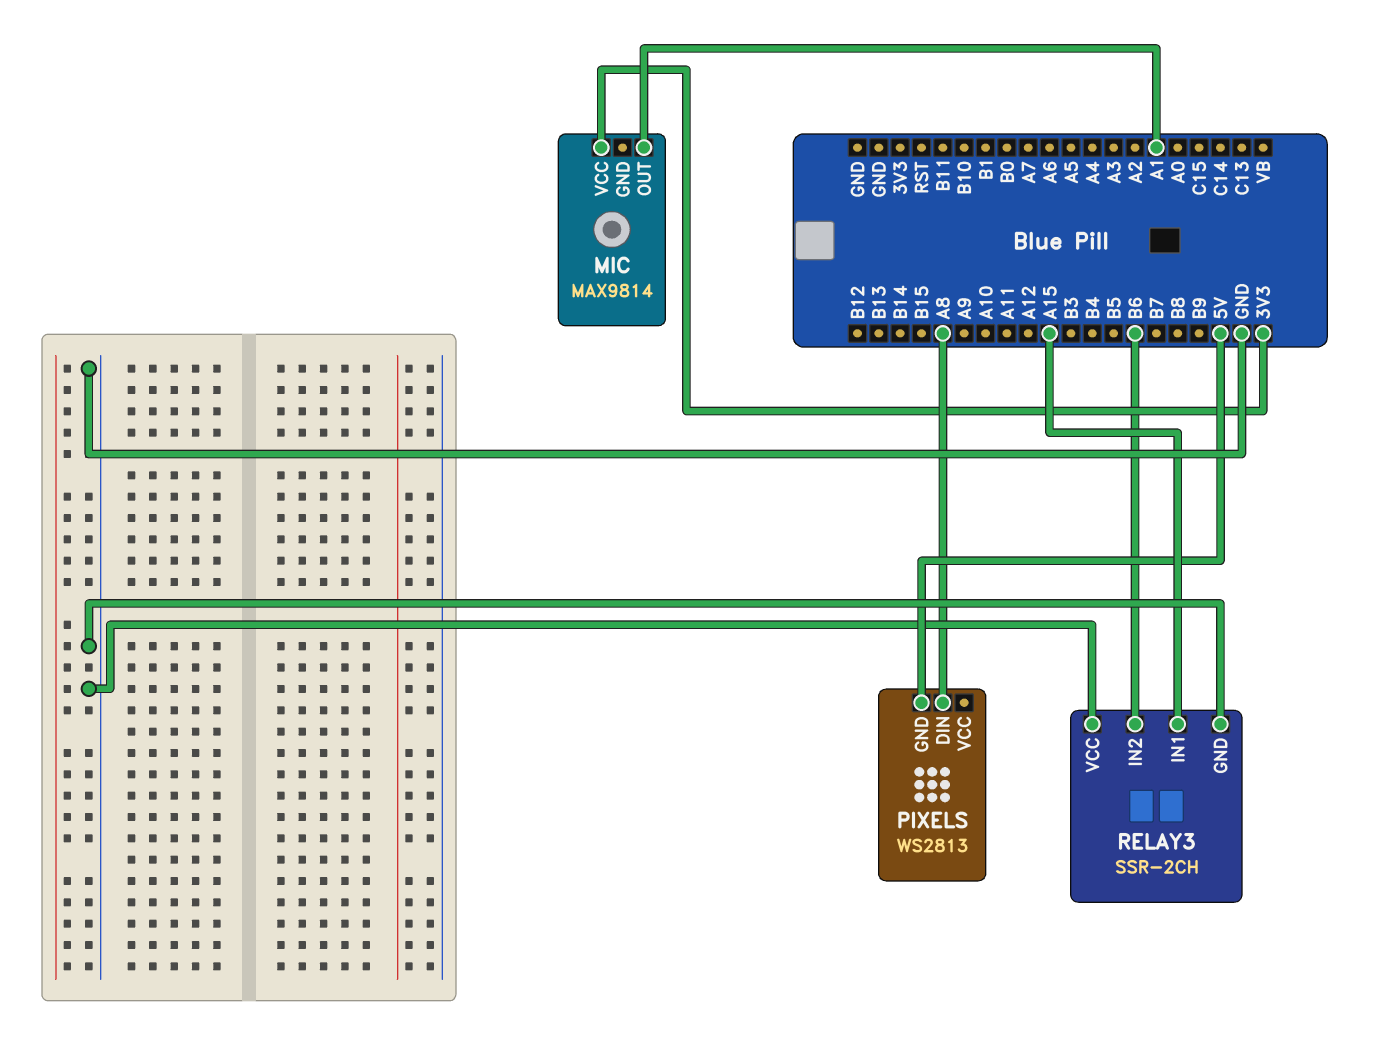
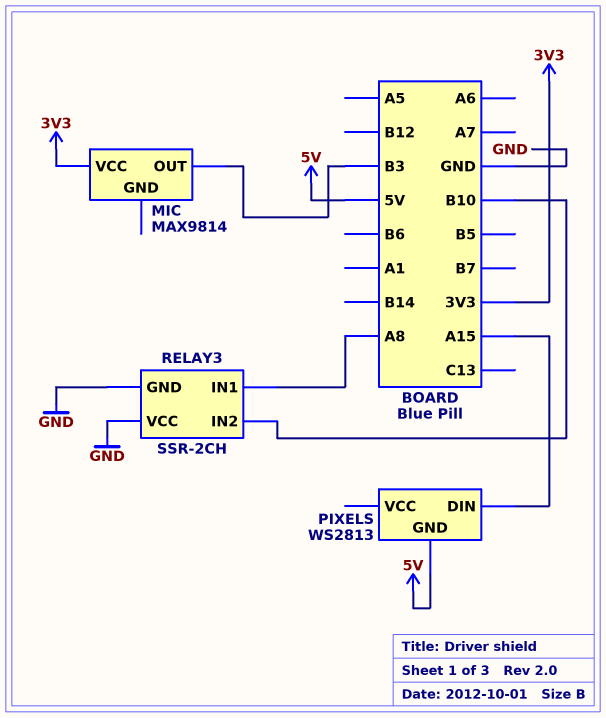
MIC pin OUT: A1 -> B3
PIXELS pin DIN: A8 -> A15
RELAY3 pin IN1: A15 -> A8
RELAY3 pin IN2: B6 -> B10

